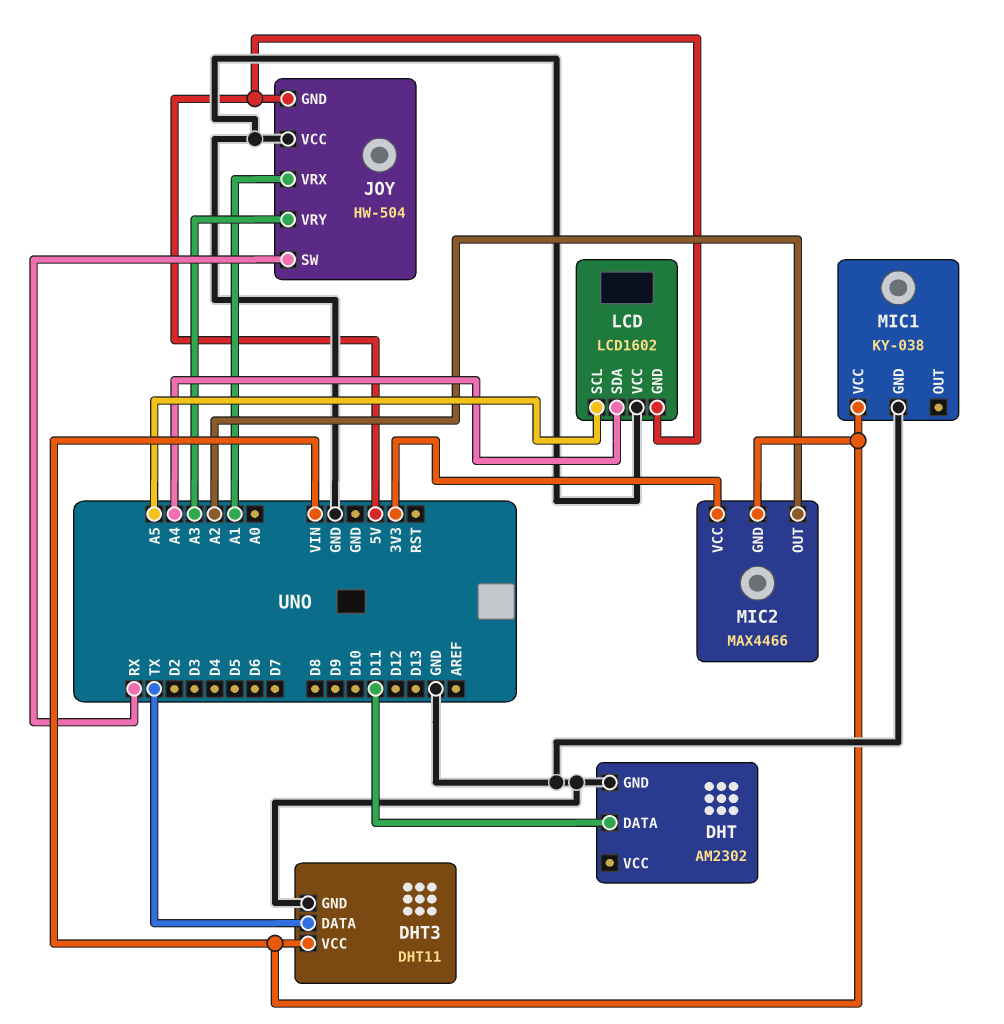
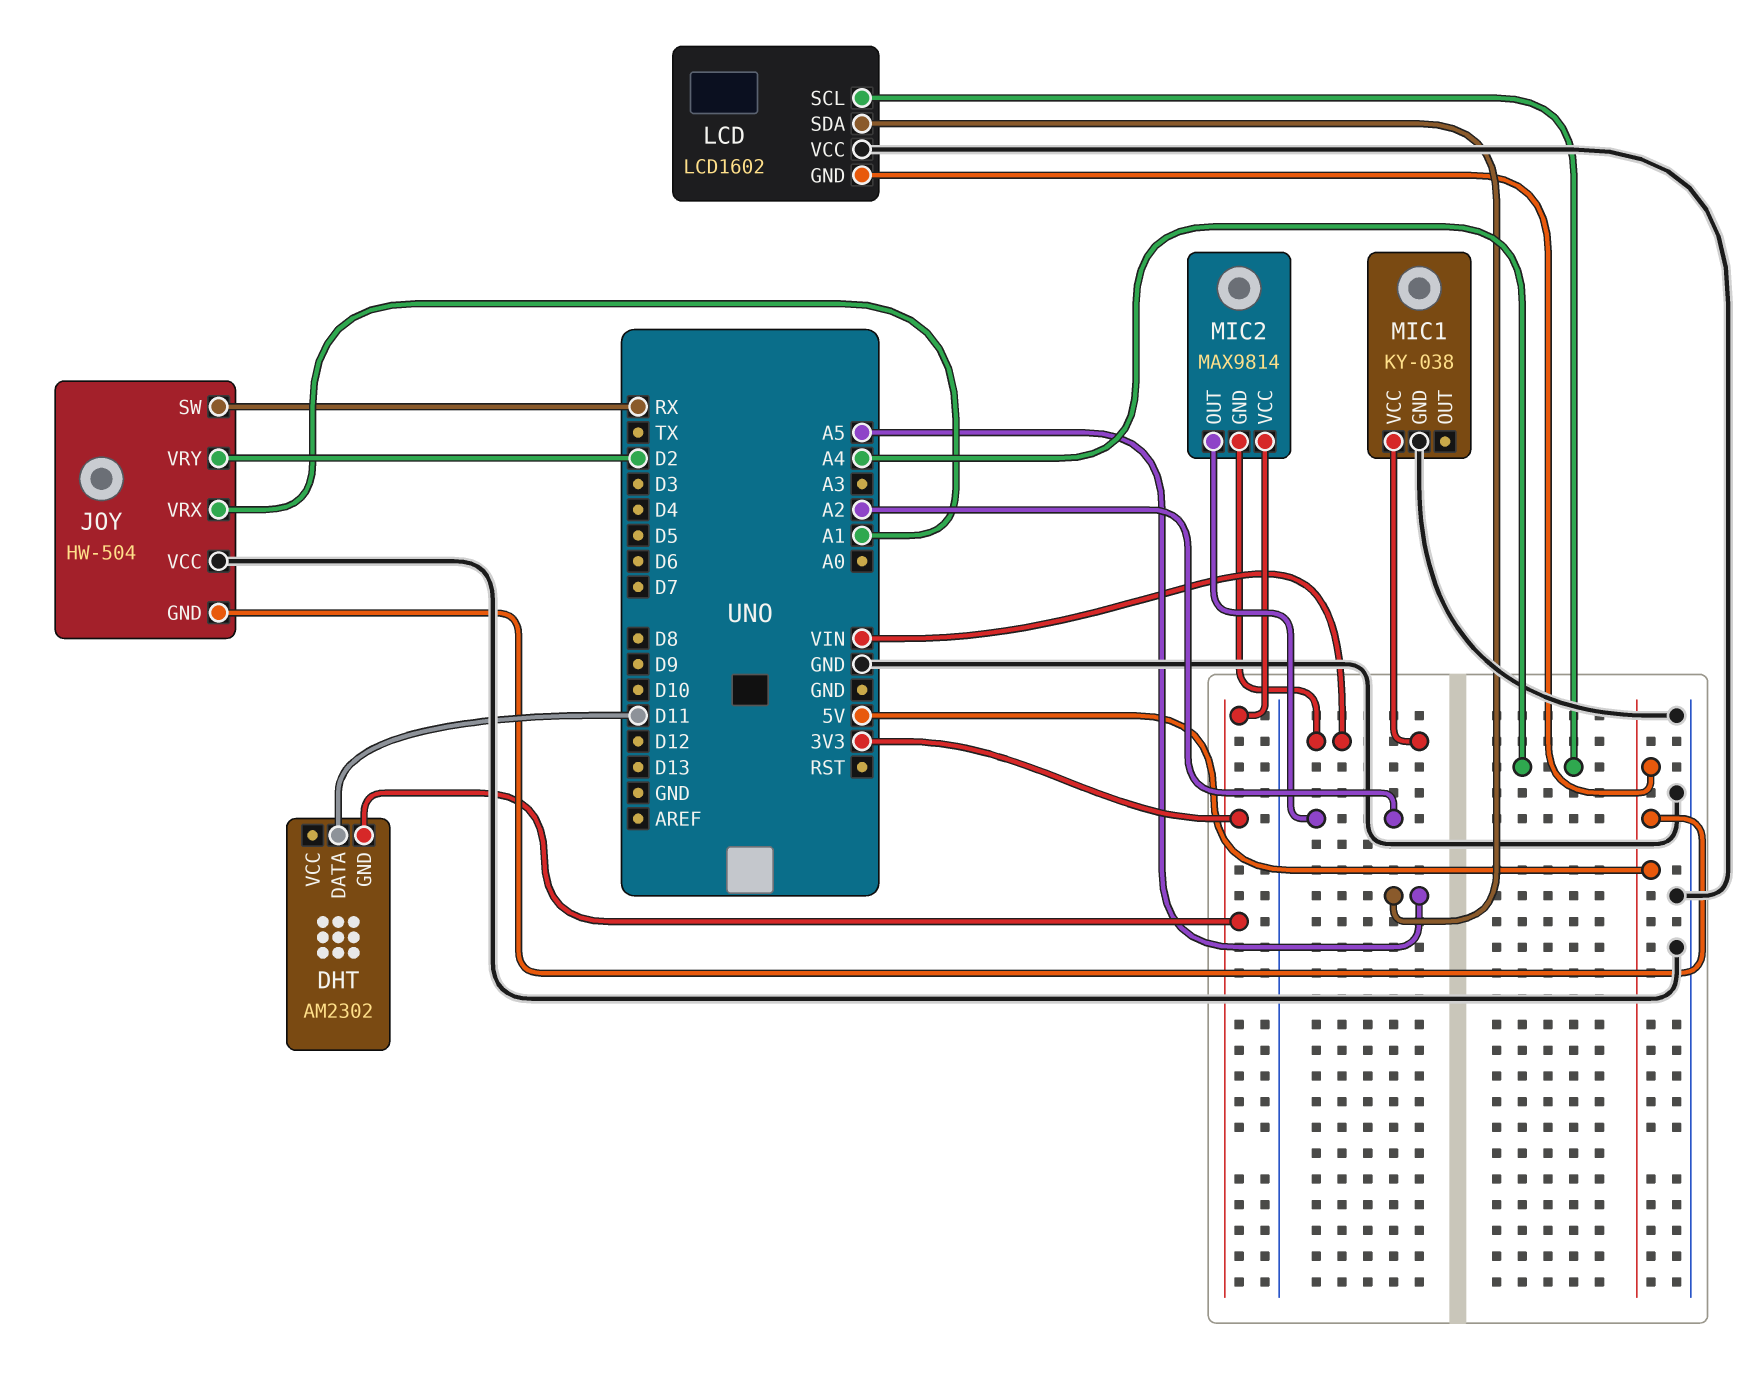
DHT pin GND: GND -> 3V3
DHT3: DHT11 -> none
DHT3 pin DATA: TX -> none
DHT3 pin GND: GND -> none
DHT3 pin VCC: VIN -> none
JOY pin VRY: A3 -> D2
LCD pin SCL: A5 -> A4
LCD pin SDA: A4 -> A5
MIC2: MAX4466 -> MAX9814

